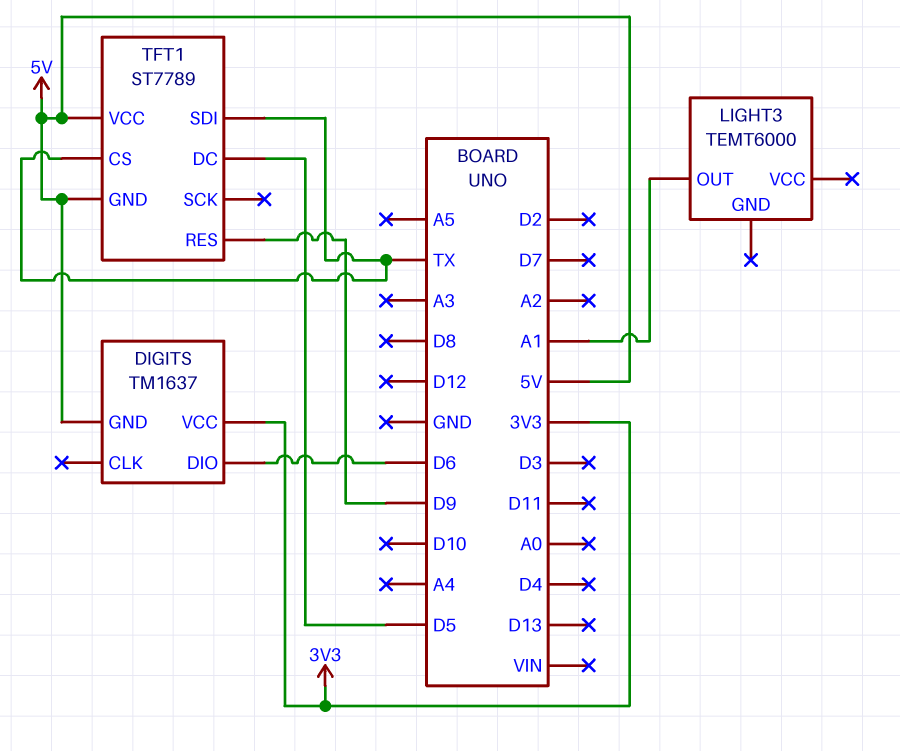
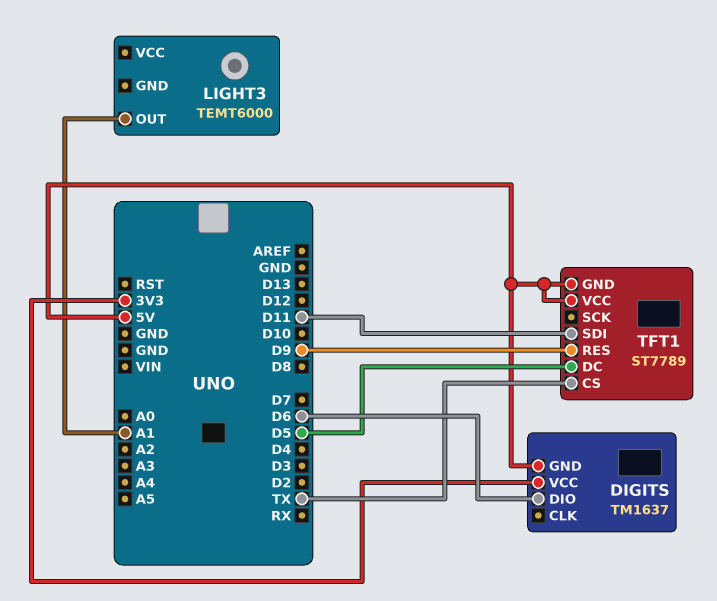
TFT1 pin SDI: TX -> D11

